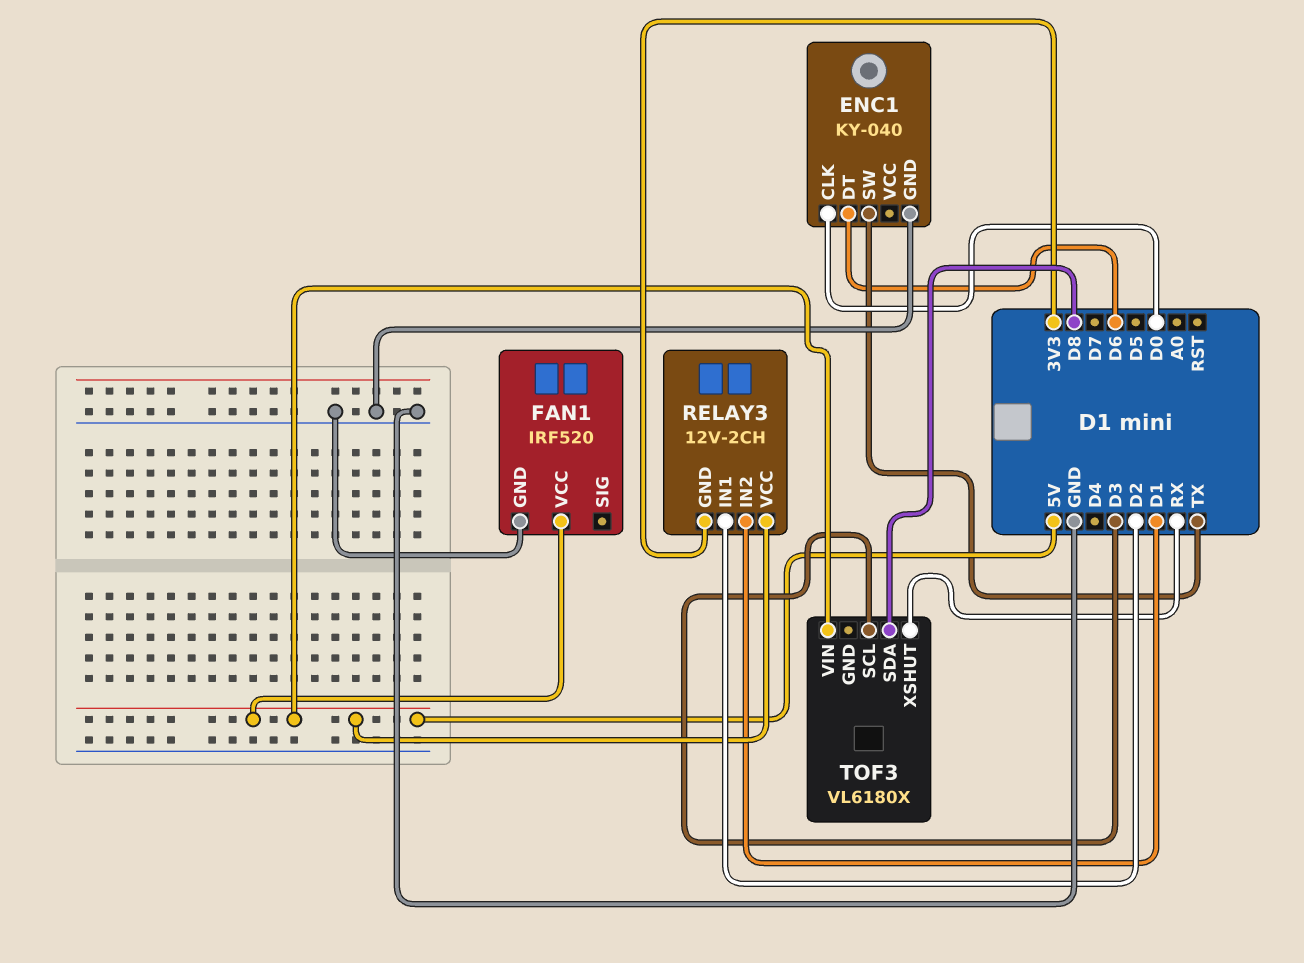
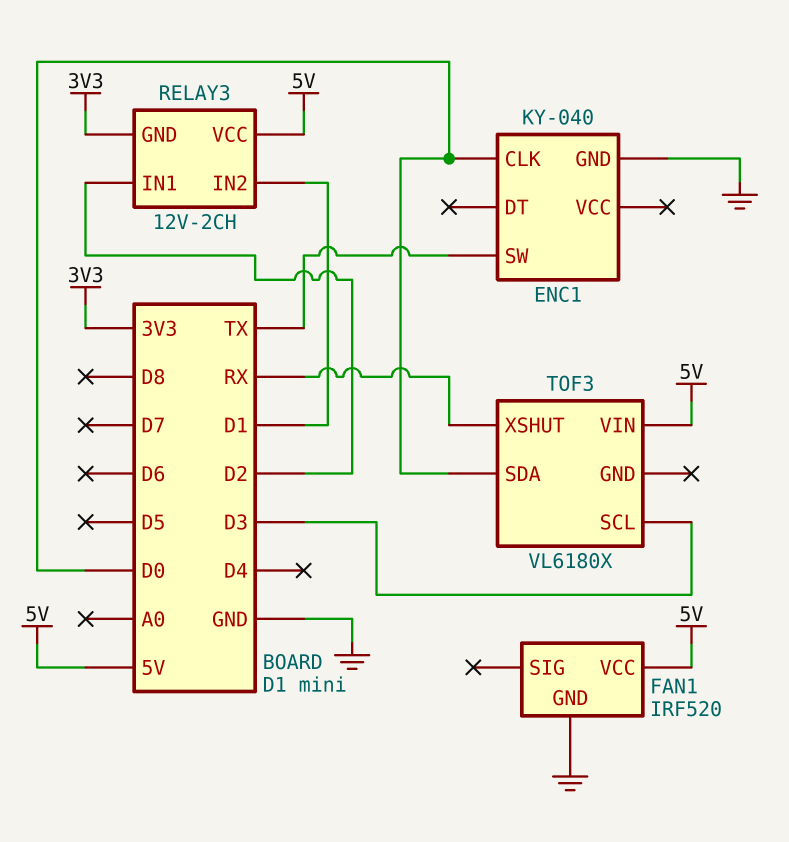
ENC1 pin DT: D6 -> none
TOF3 pin SDA: D8 -> D0

